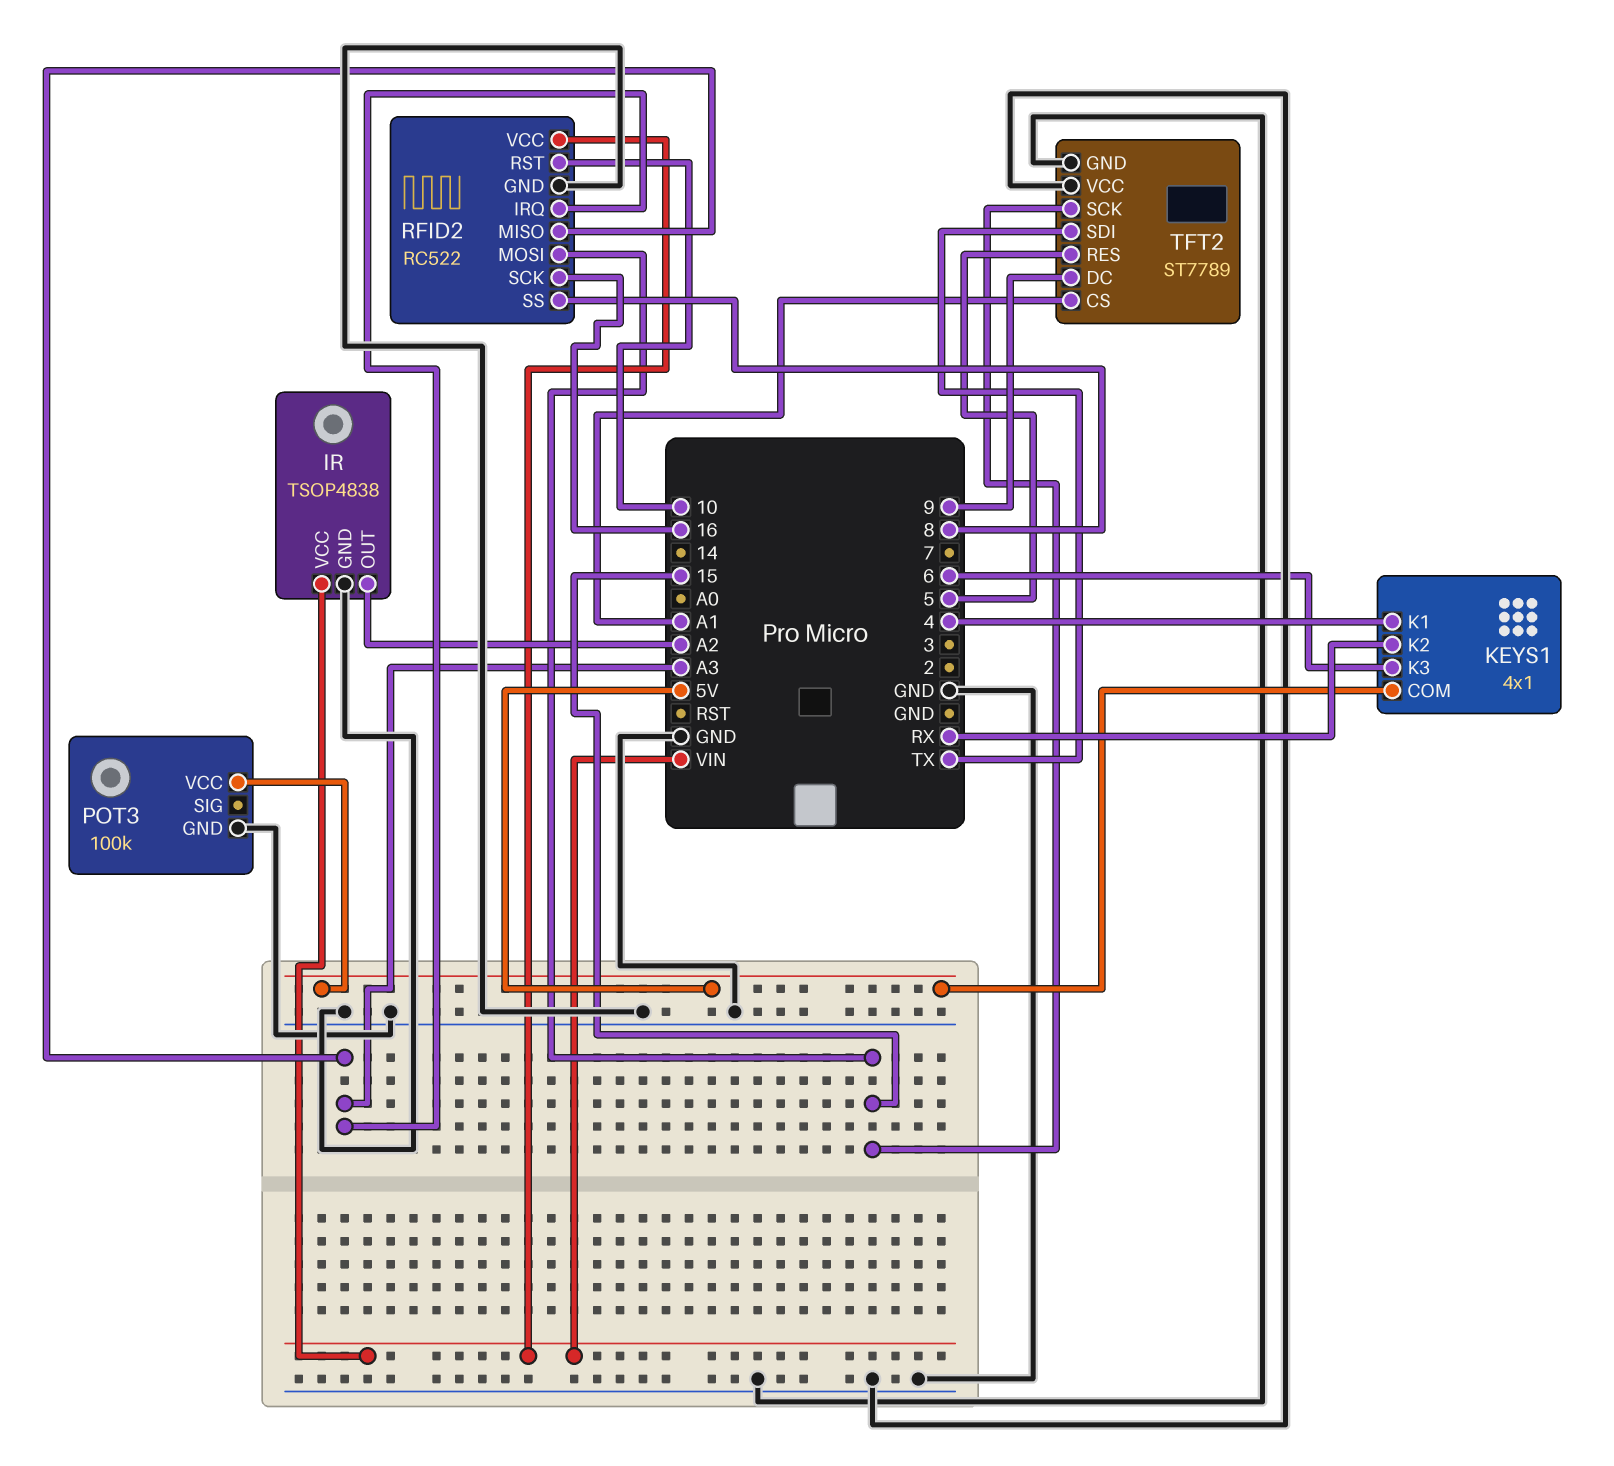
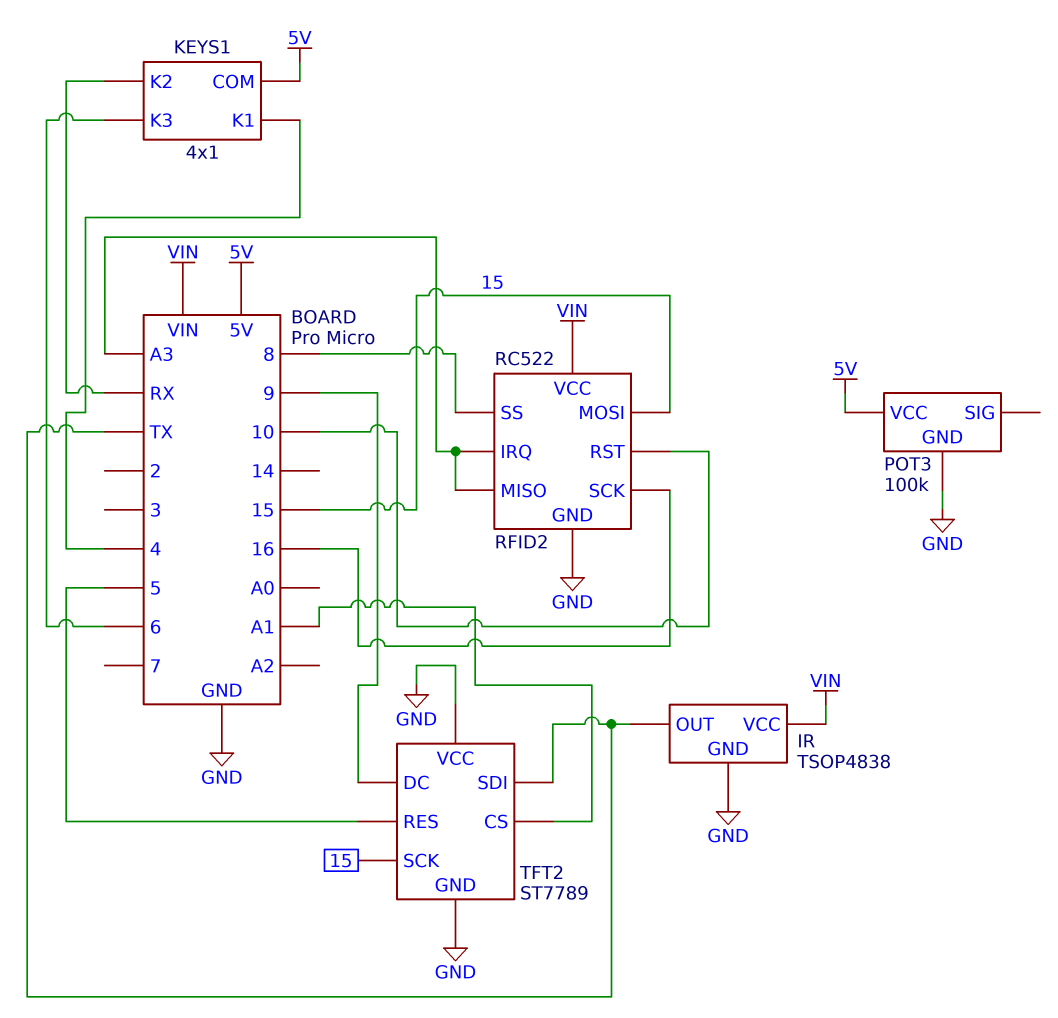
IR pin OUT: A2 -> TX

